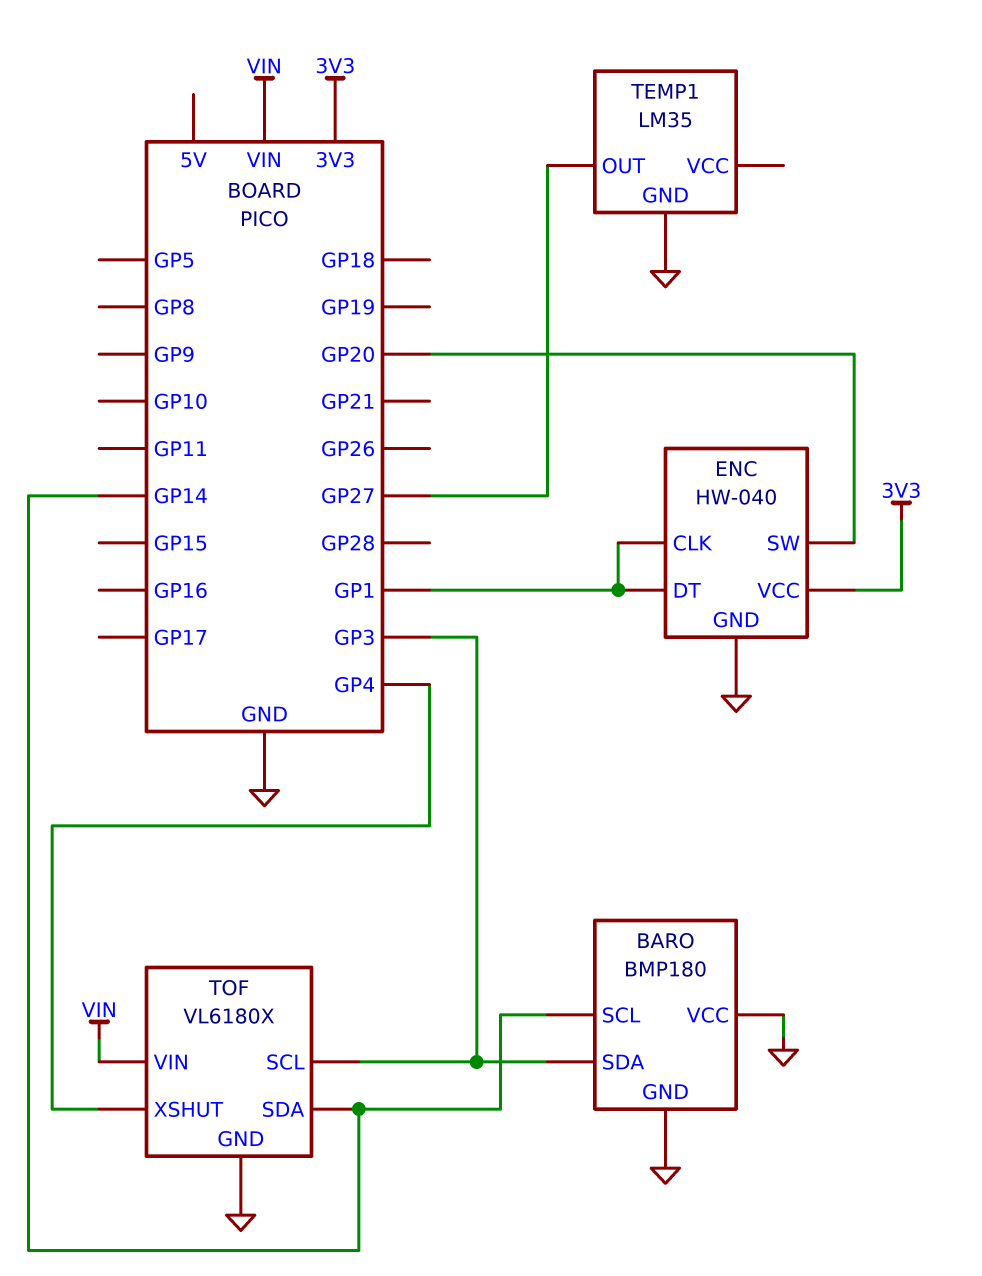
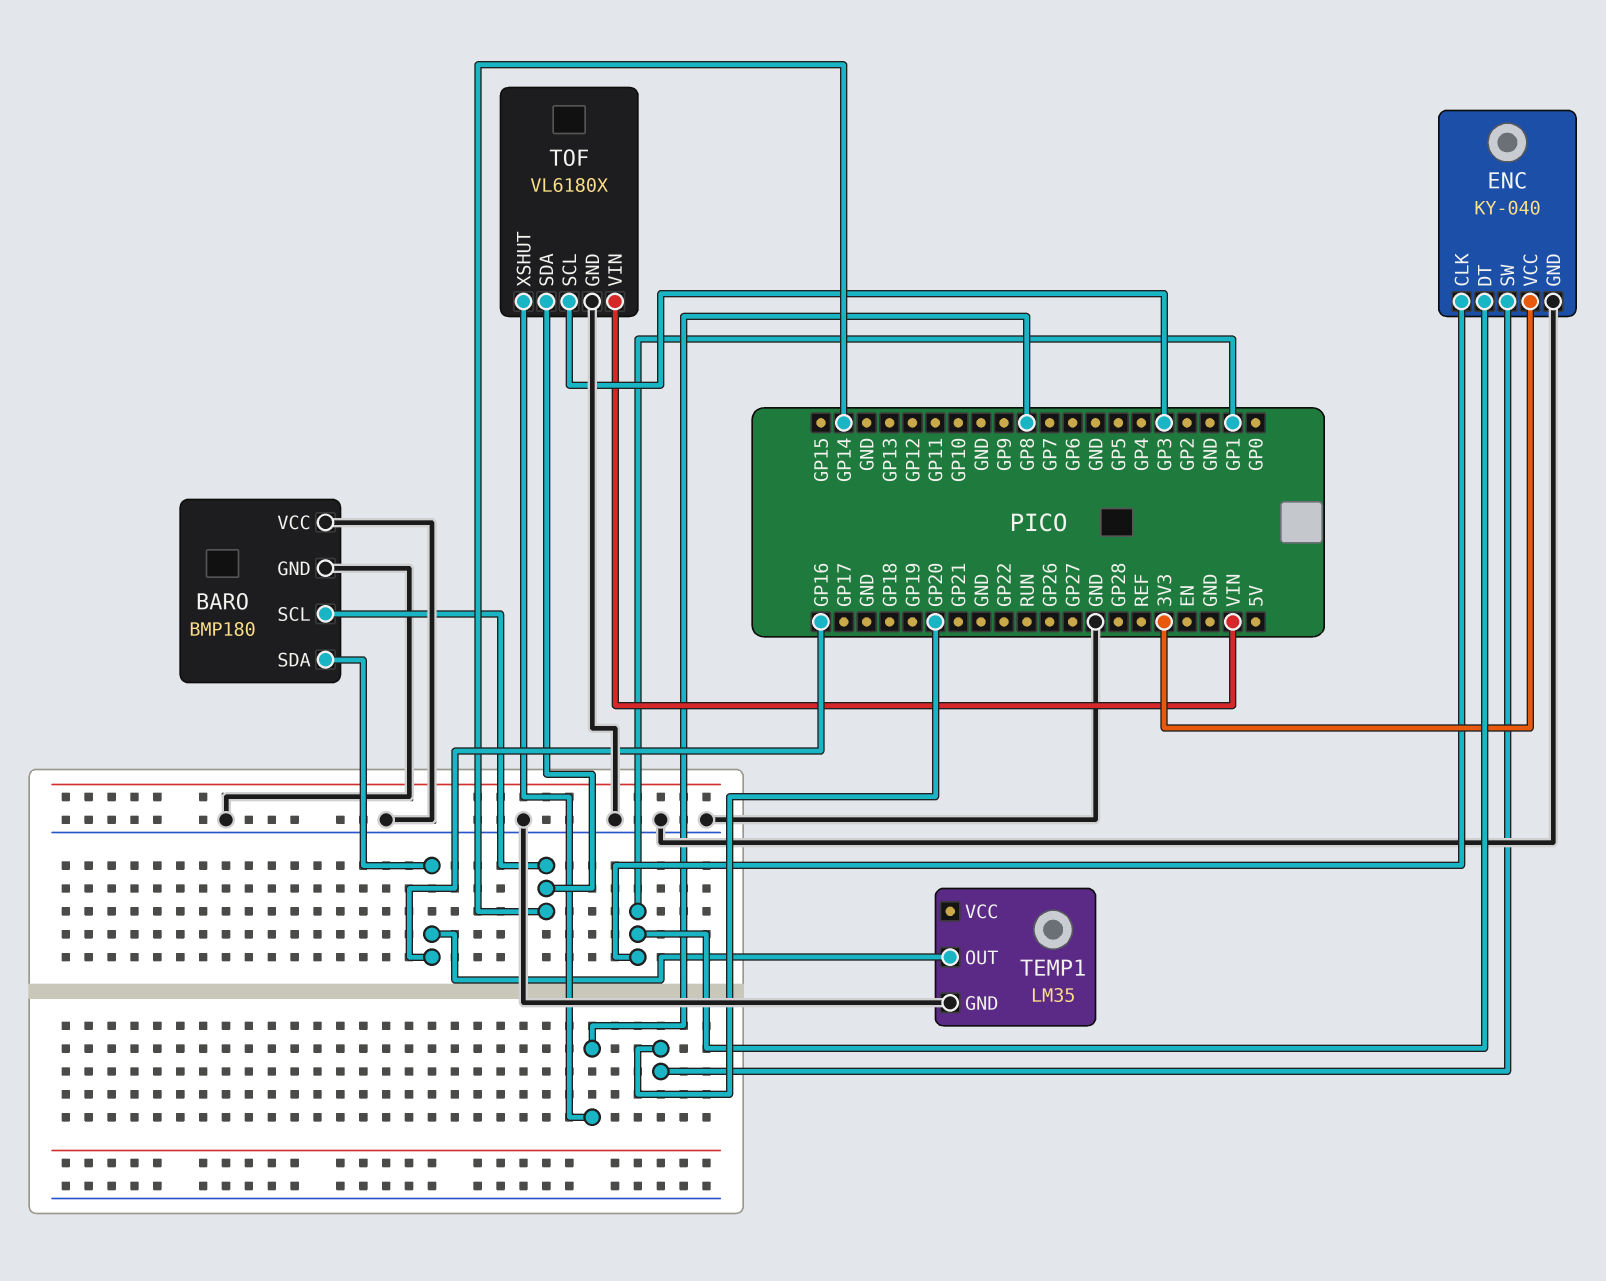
BARO pin SDA: GP3 -> GP16
ENC: HW-040 -> KY-040
TEMP1 pin OUT: GP27 -> GP16
TOF pin XSHUT: GP4 -> GP8

